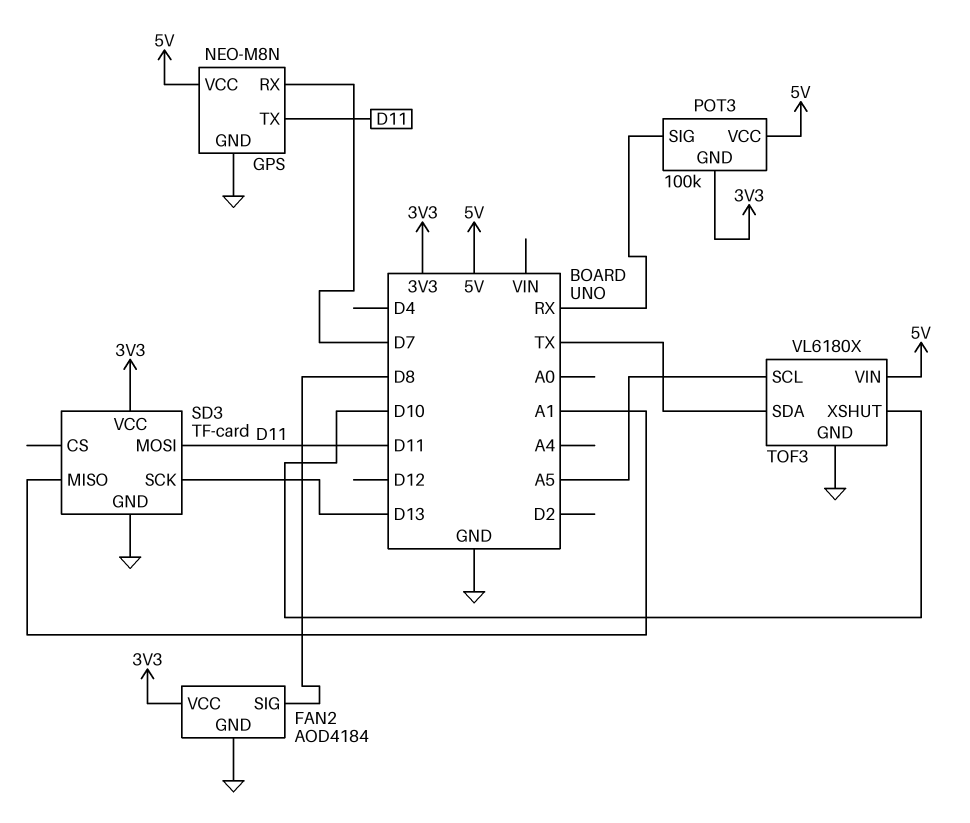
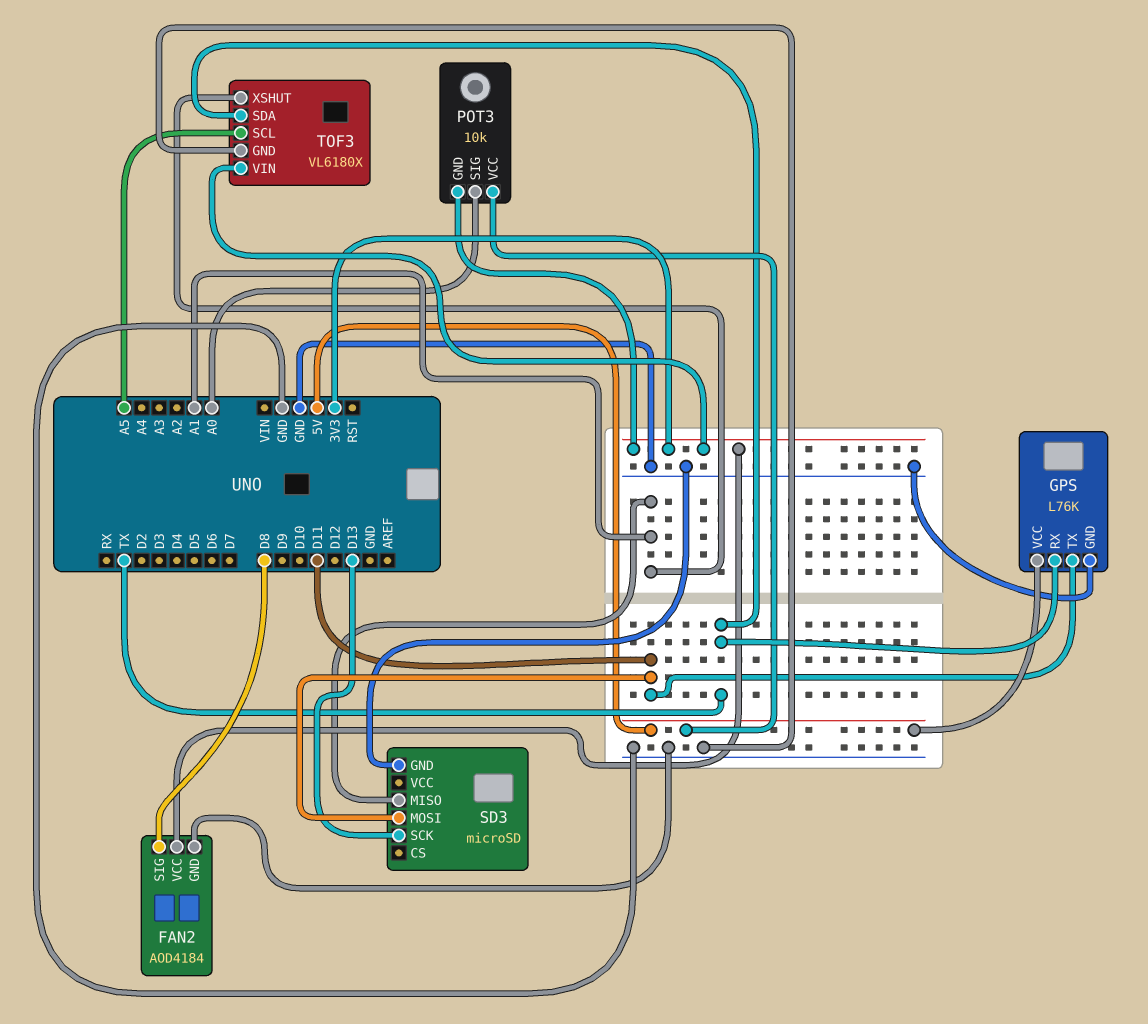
GPS: NEO-M8N -> L76K
GPS pin RX: D7 -> TX
POT3: 100k -> 10k
POT3 pin SIG: RX -> A0
SD3: TF-card -> microSD
SD3 pin VCC: 3V3 -> none
TOF3 pin VIN: 5V -> 3V3
TOF3 pin XSHUT: D10 -> A1

